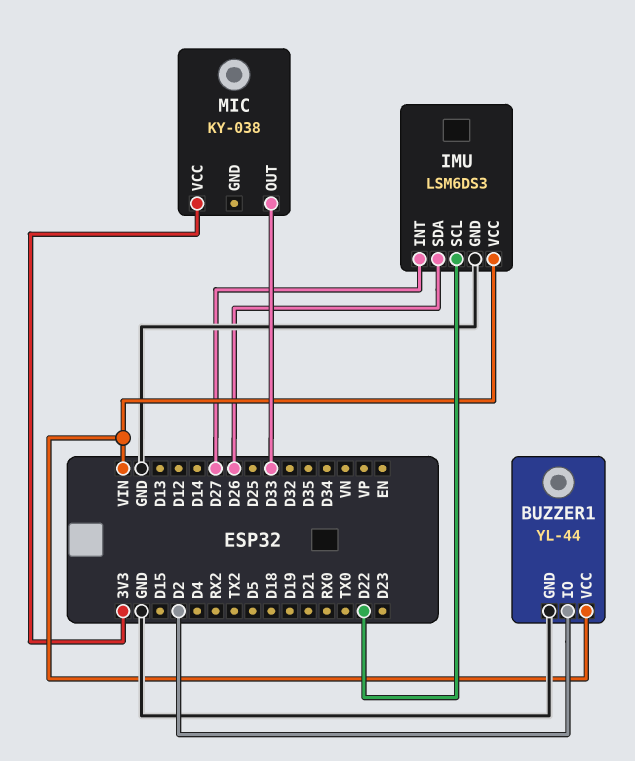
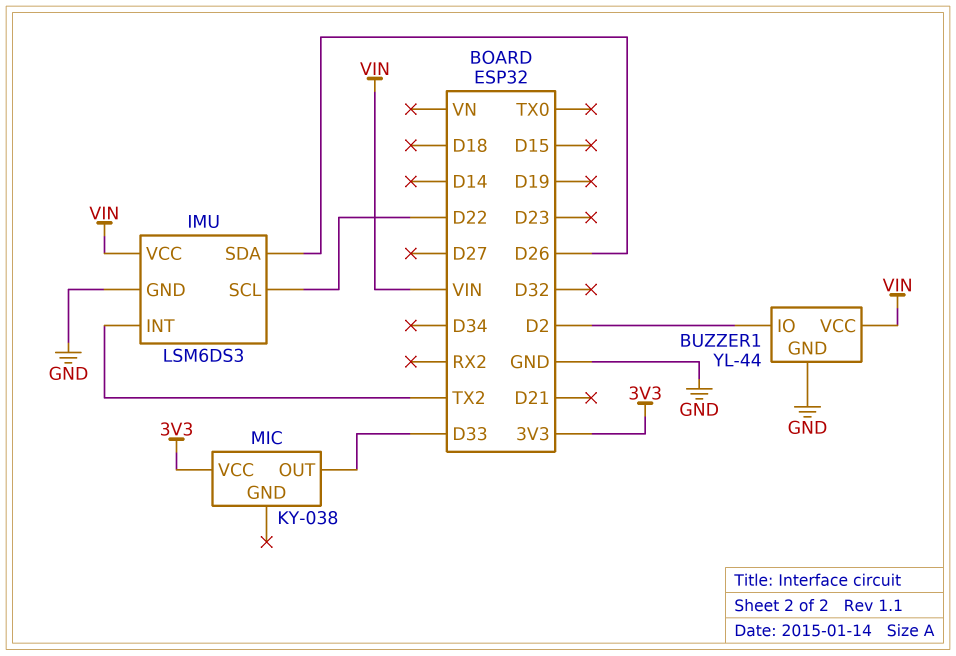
IMU pin INT: D27 -> TX2

